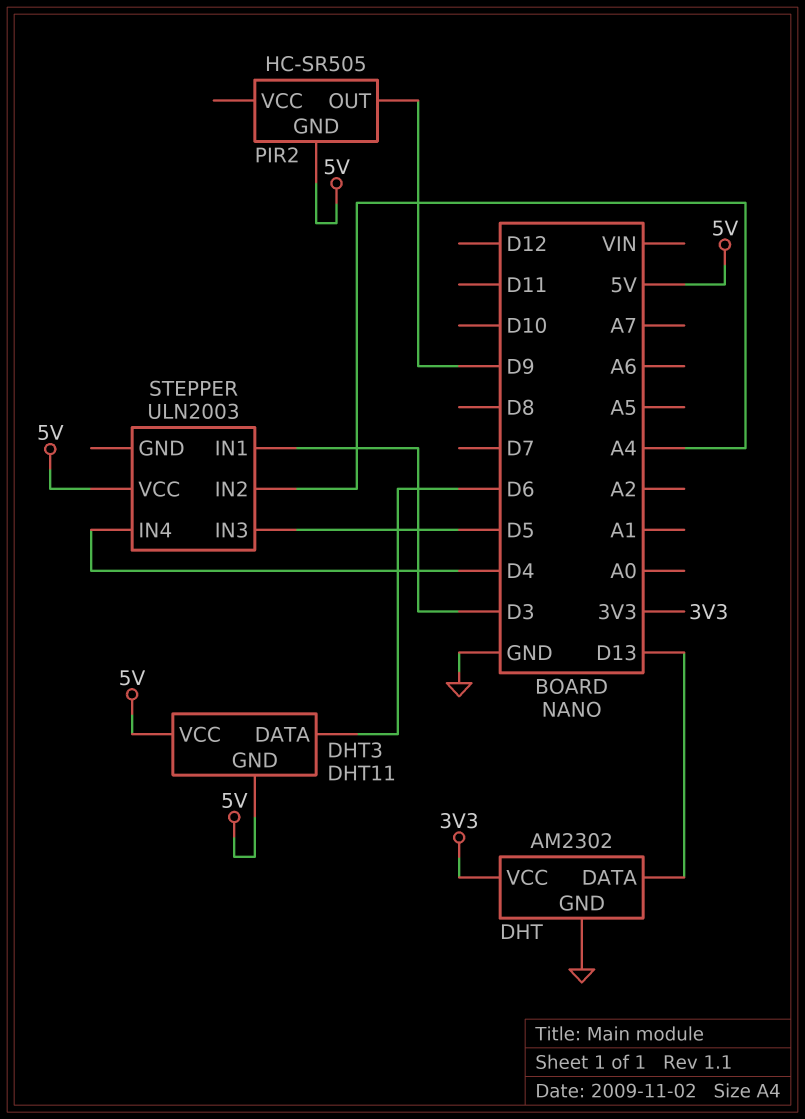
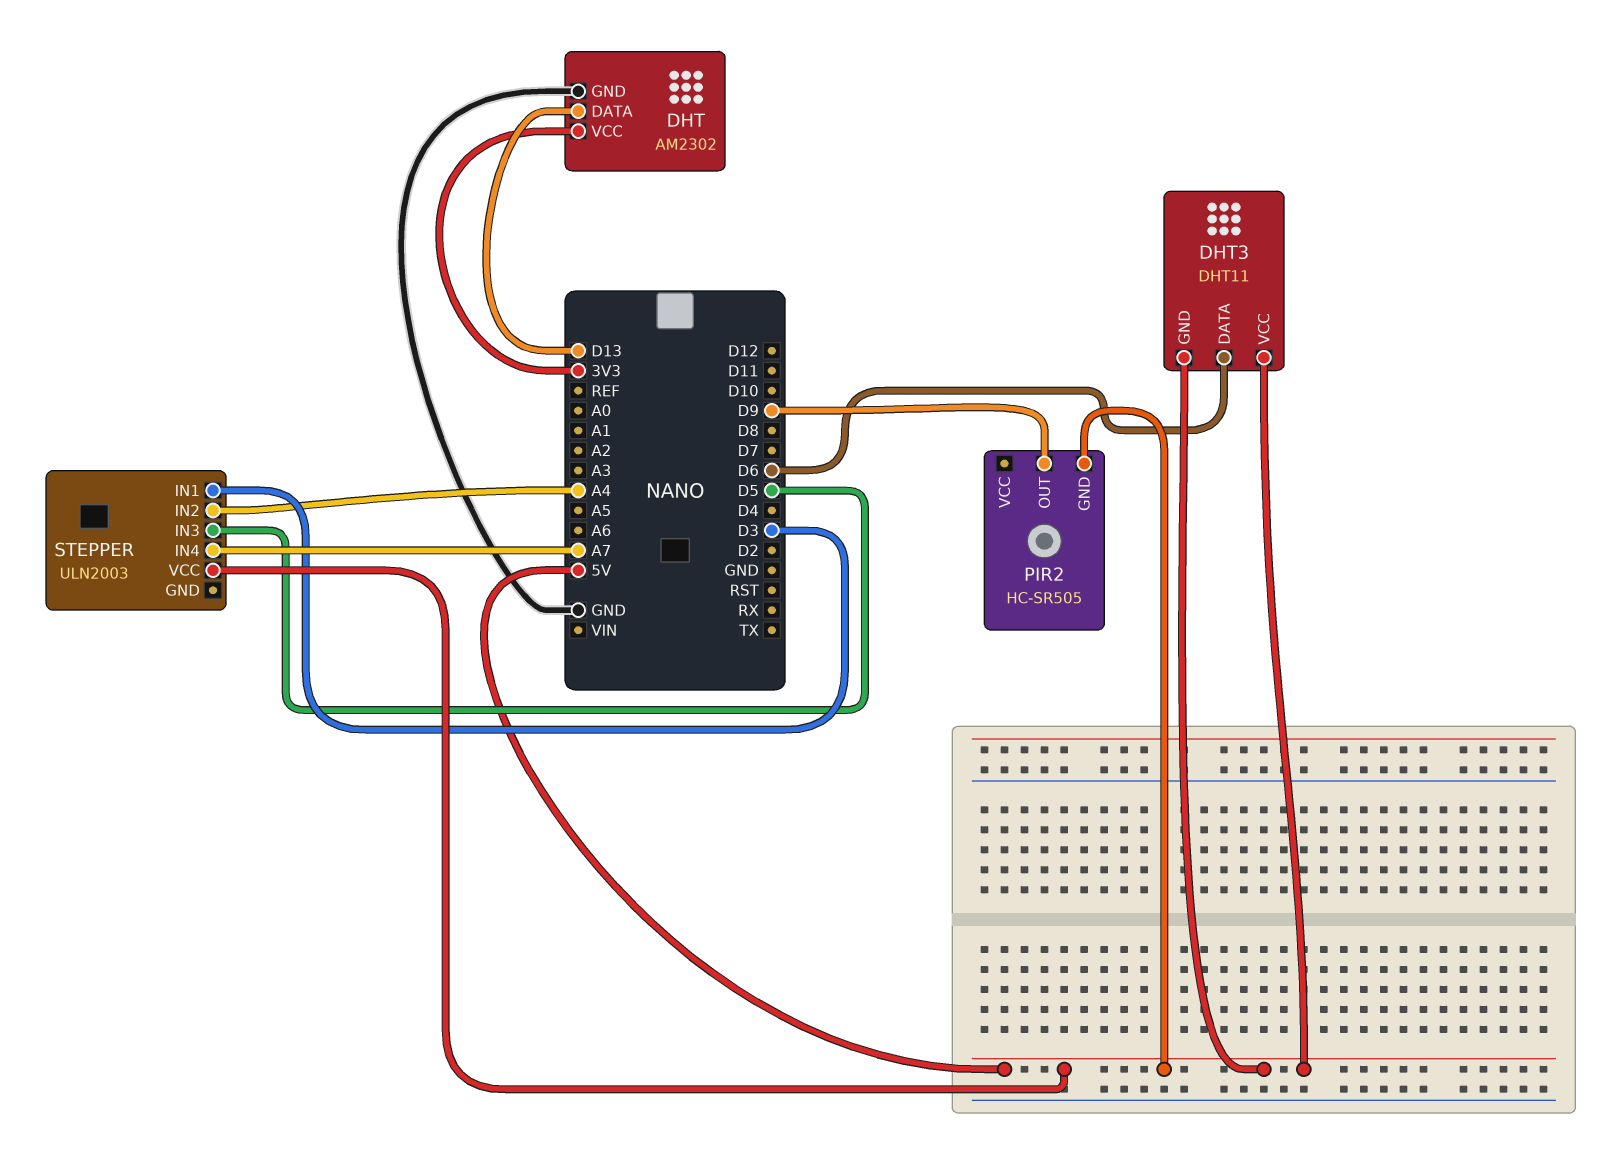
STEPPER pin IN4: D4 -> A7

